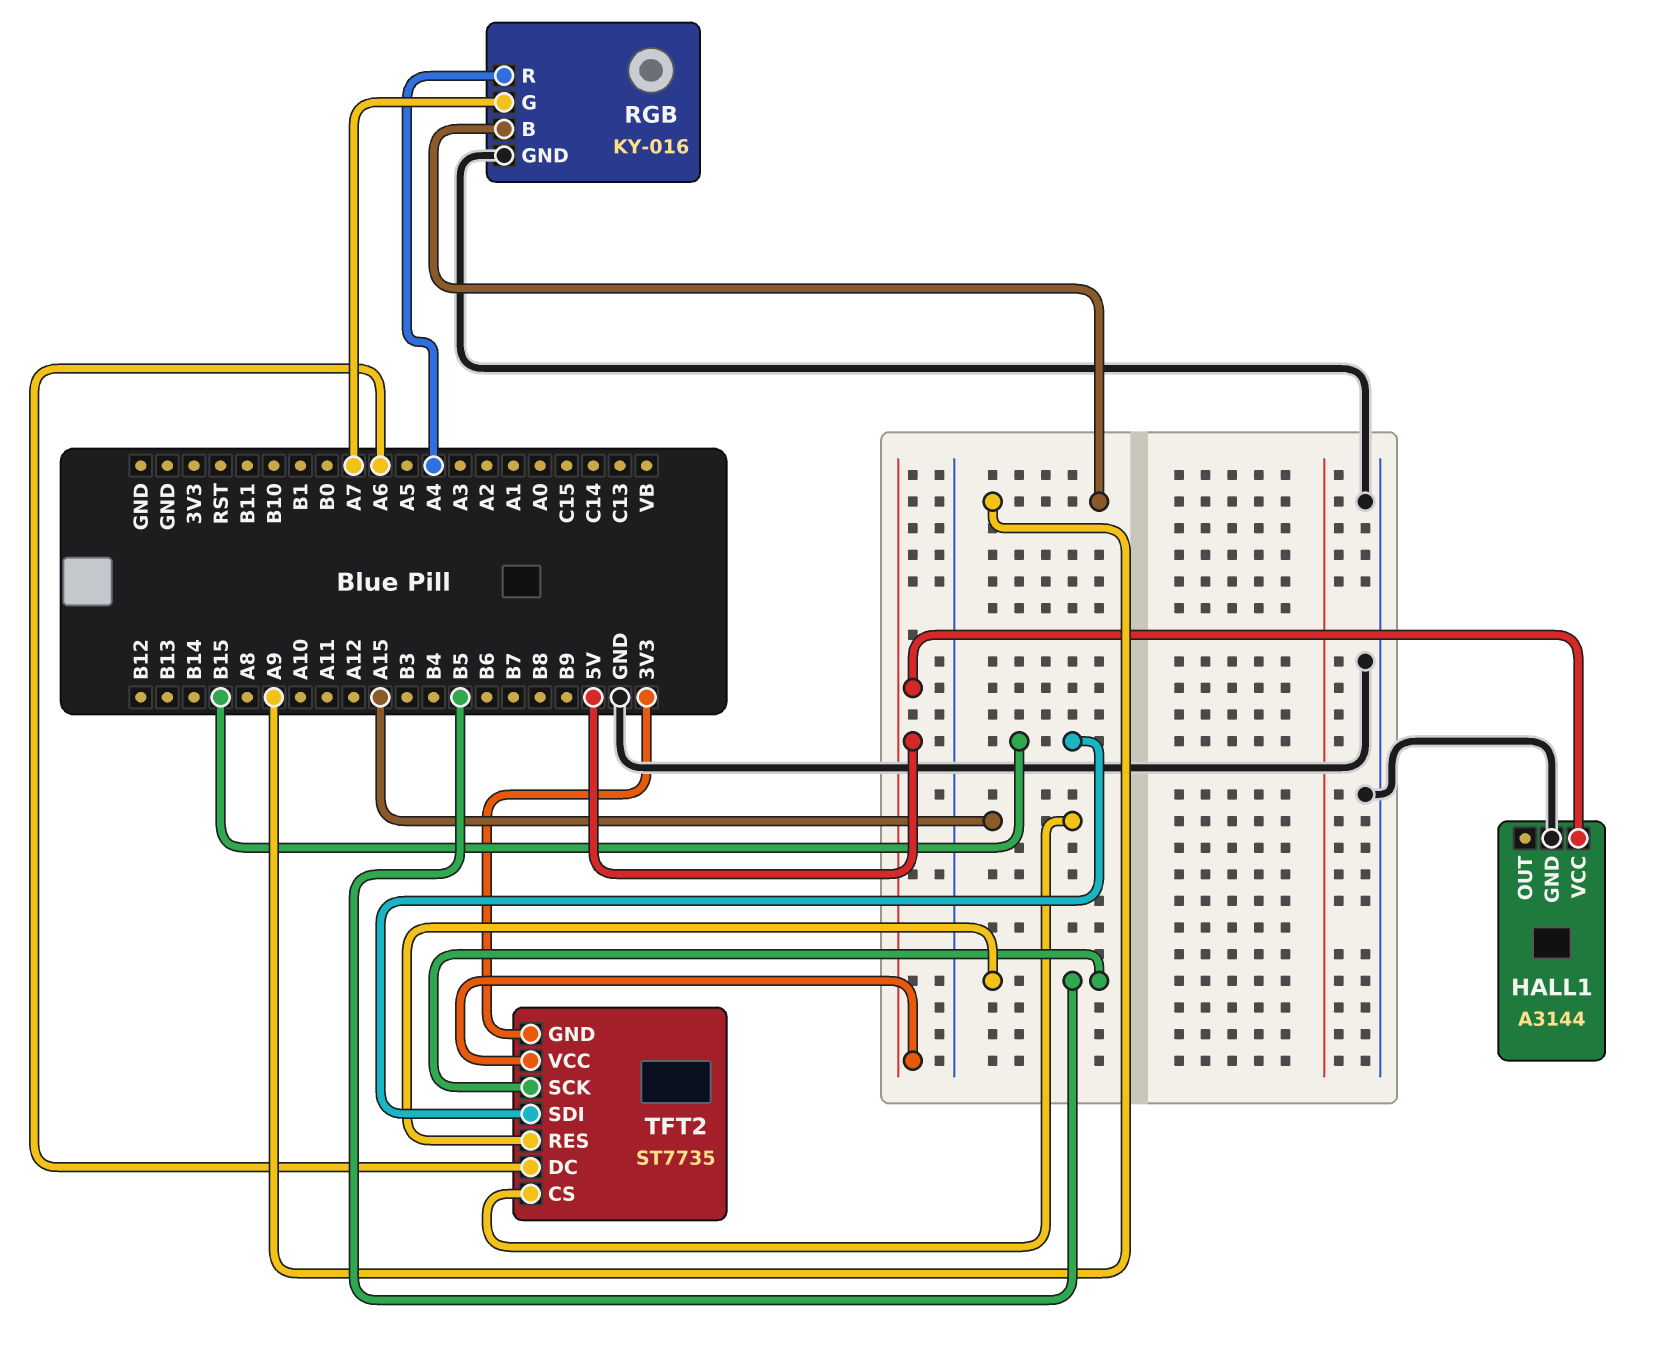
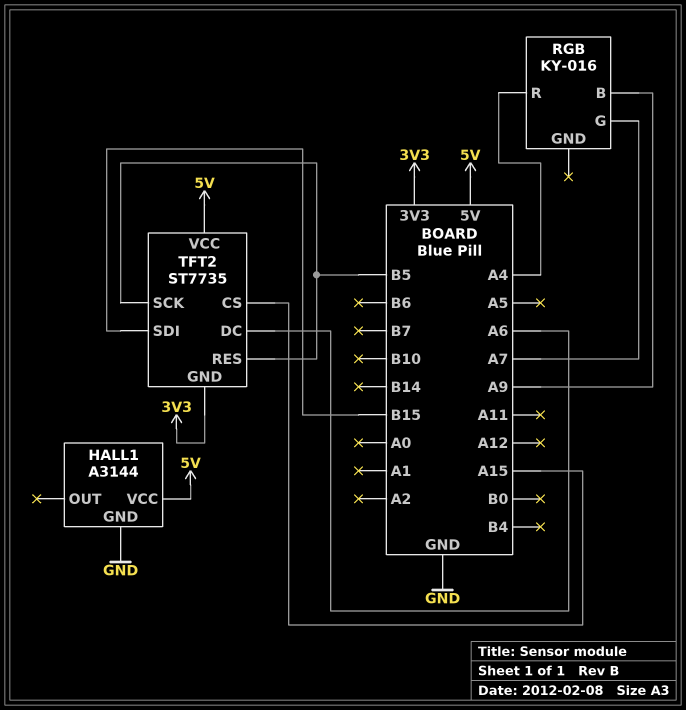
RGB pin GND: GND -> none

